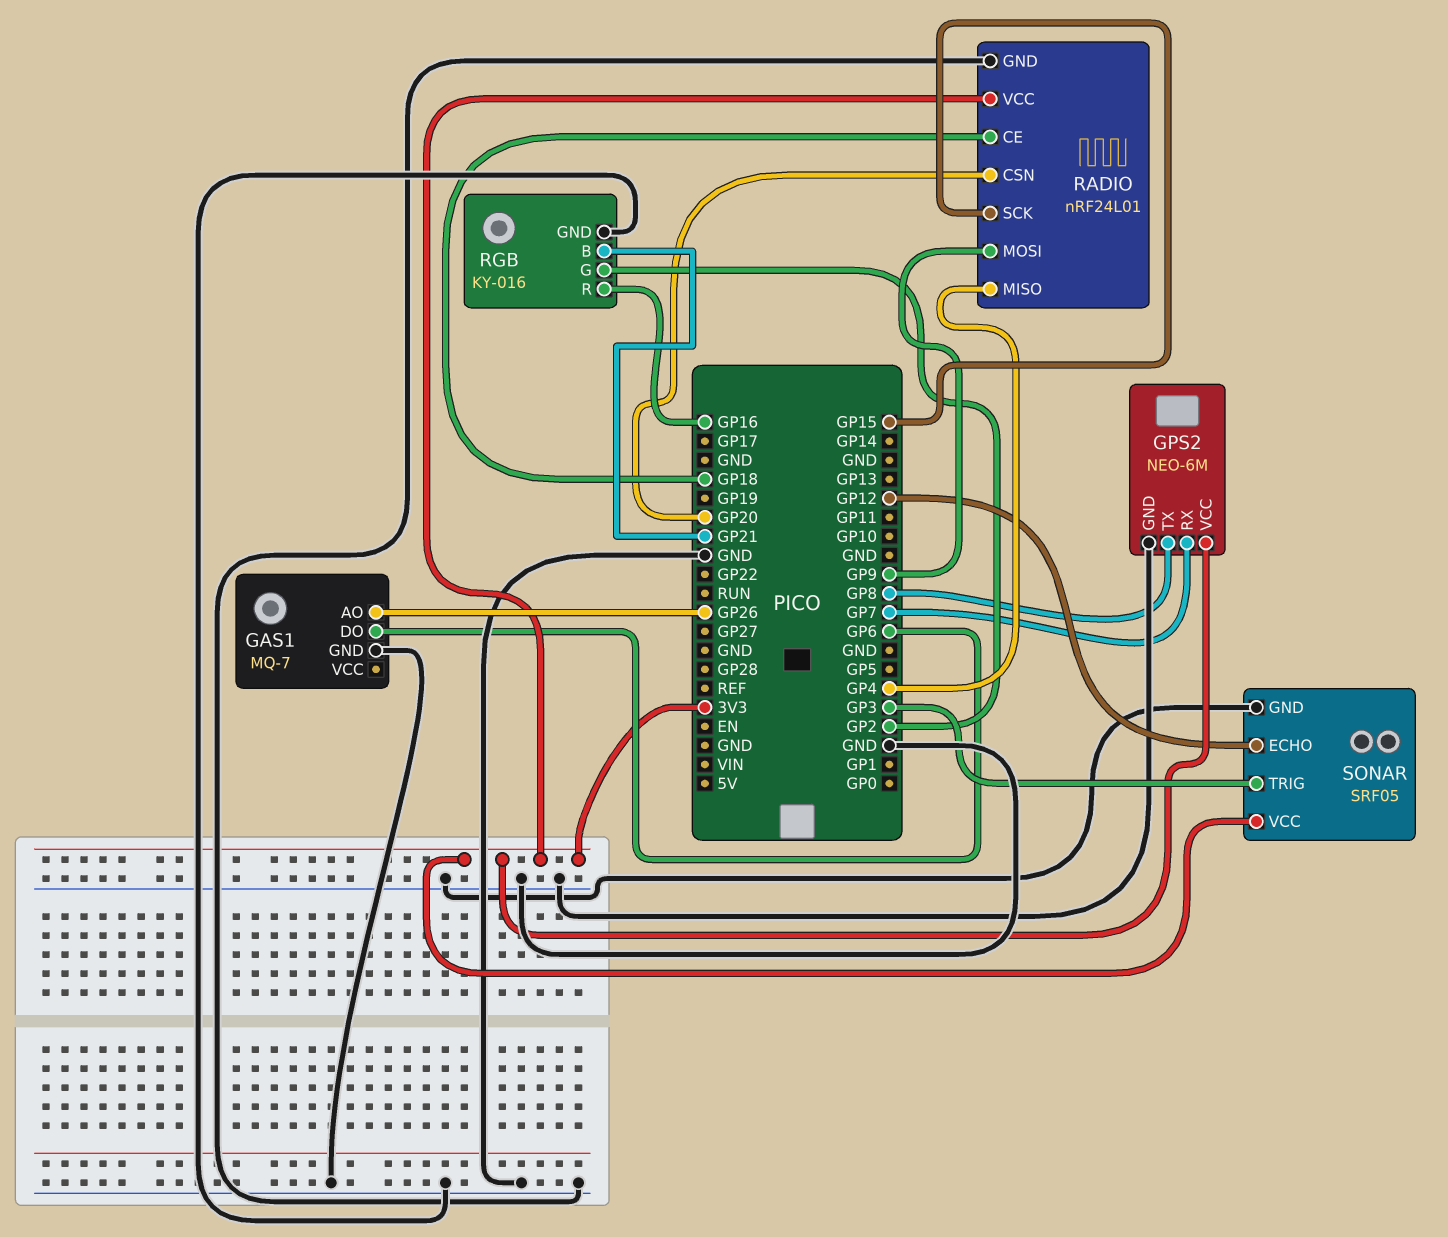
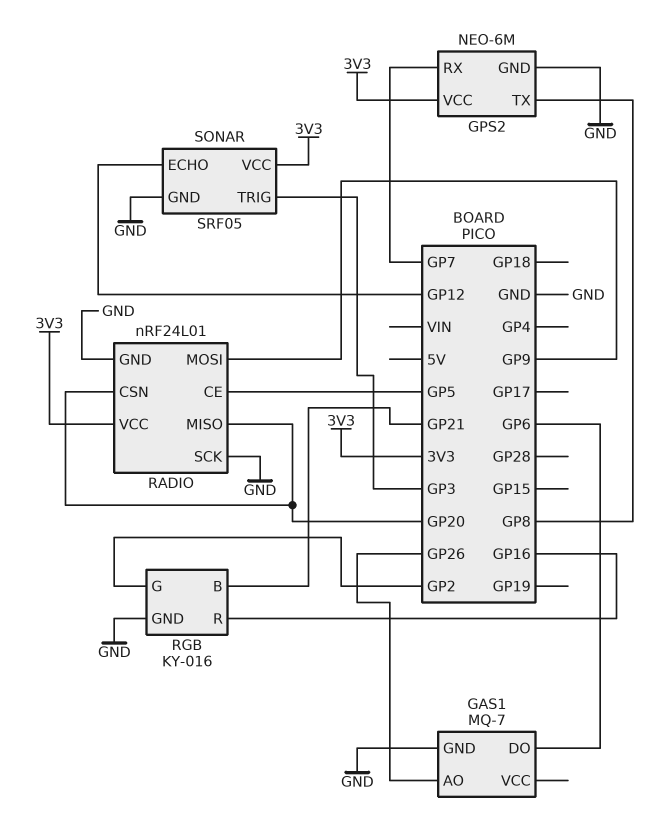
RADIO pin CE: GP18 -> GP5
RADIO pin MISO: GP4 -> GP20
RADIO pin SCK: GP15 -> GND

